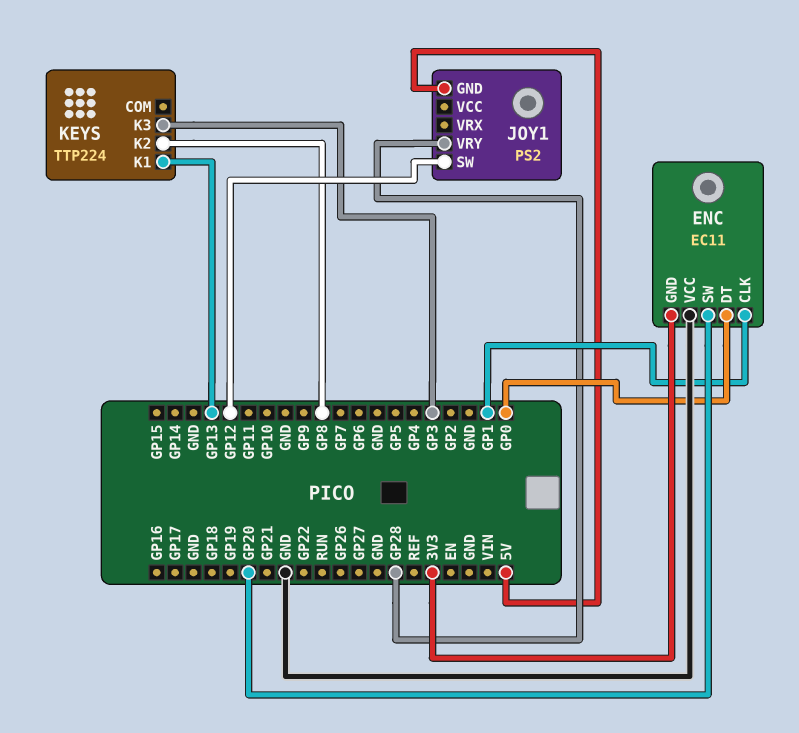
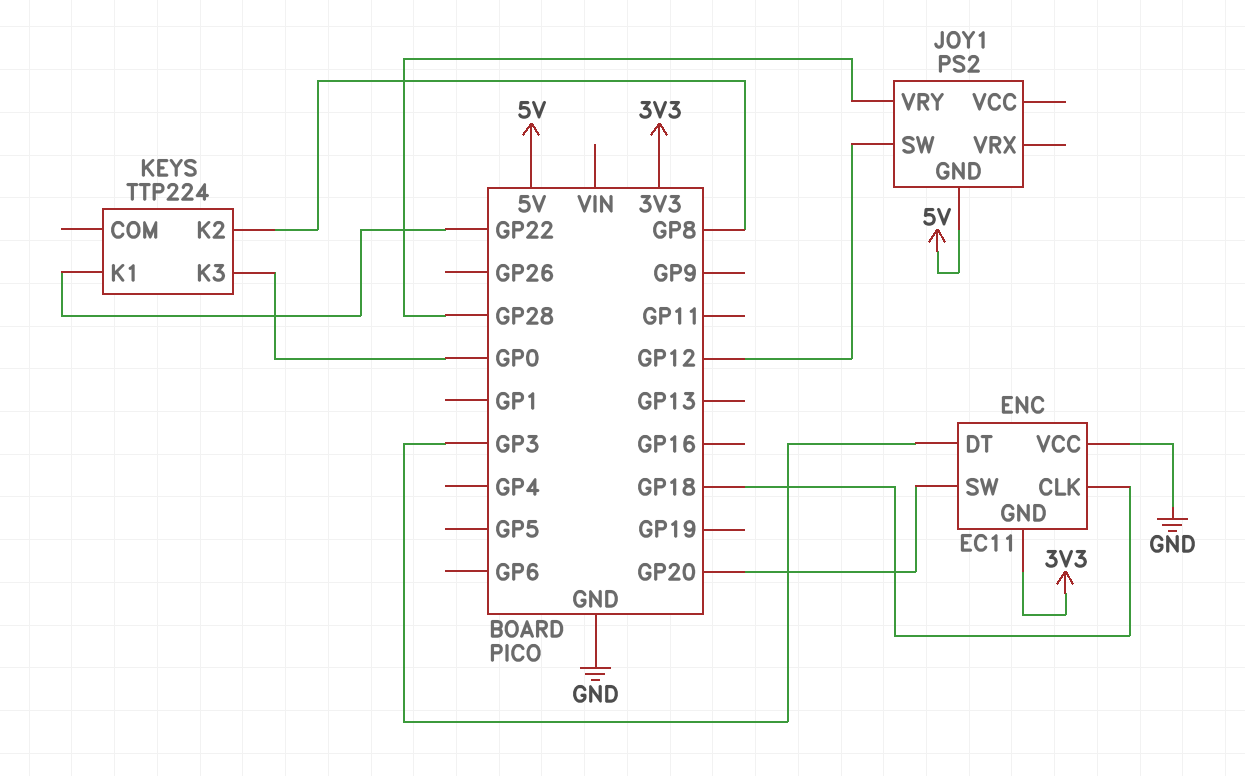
ENC pin CLK: GP1 -> GP18
ENC pin DT: GP0 -> GP3
KEYS pin K1: GP13 -> GP22
KEYS pin K3: GP3 -> GP0

